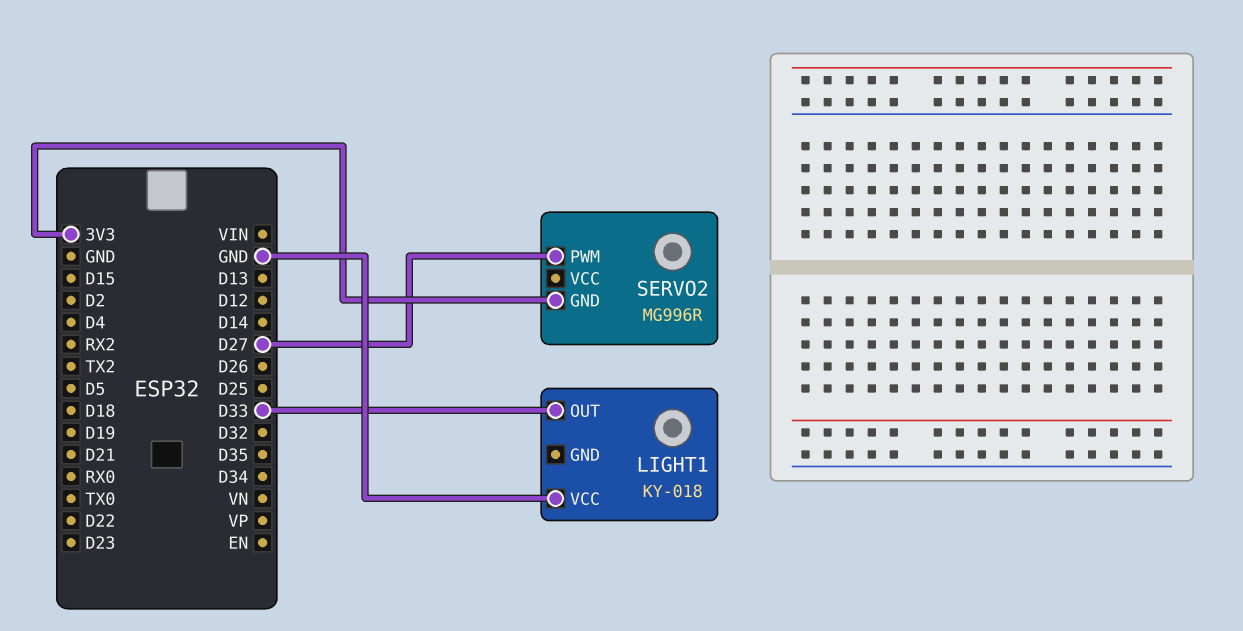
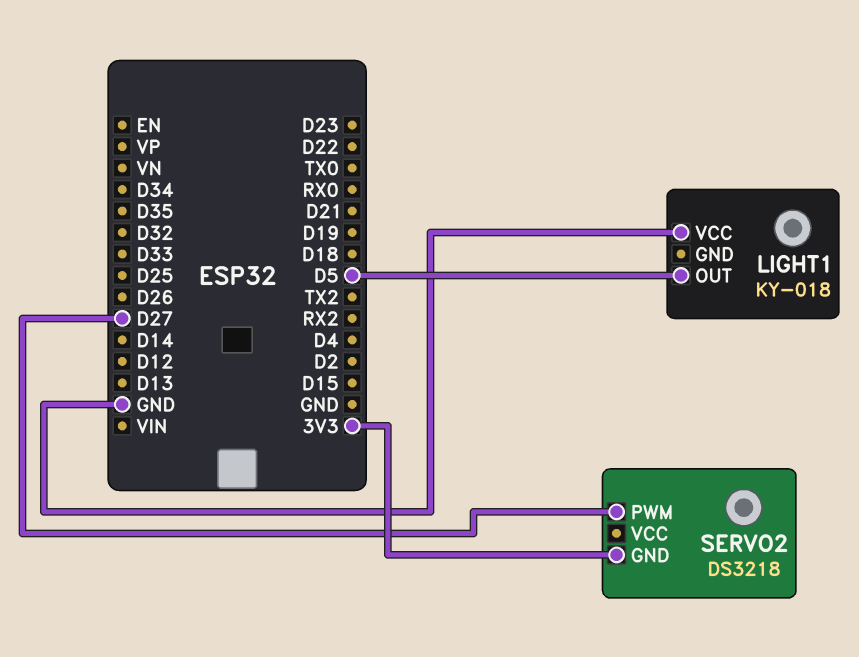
LIGHT1 pin OUT: D33 -> D5
SERVO2: MG996R -> DS3218

